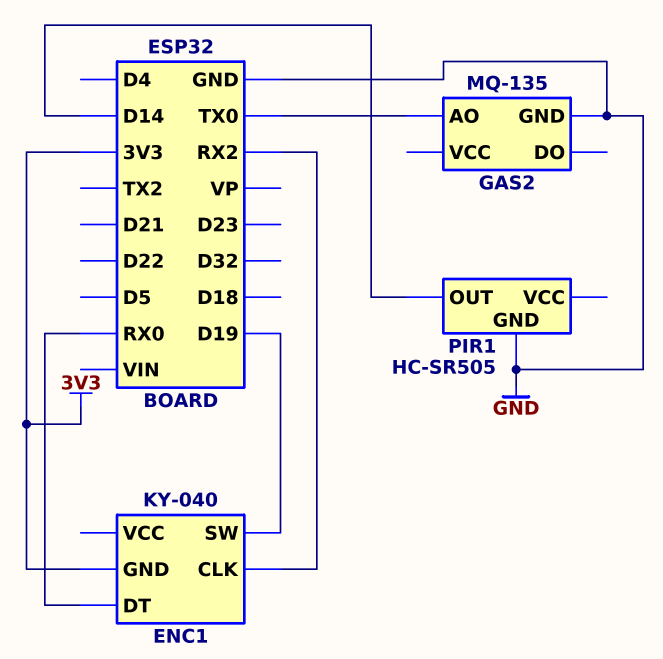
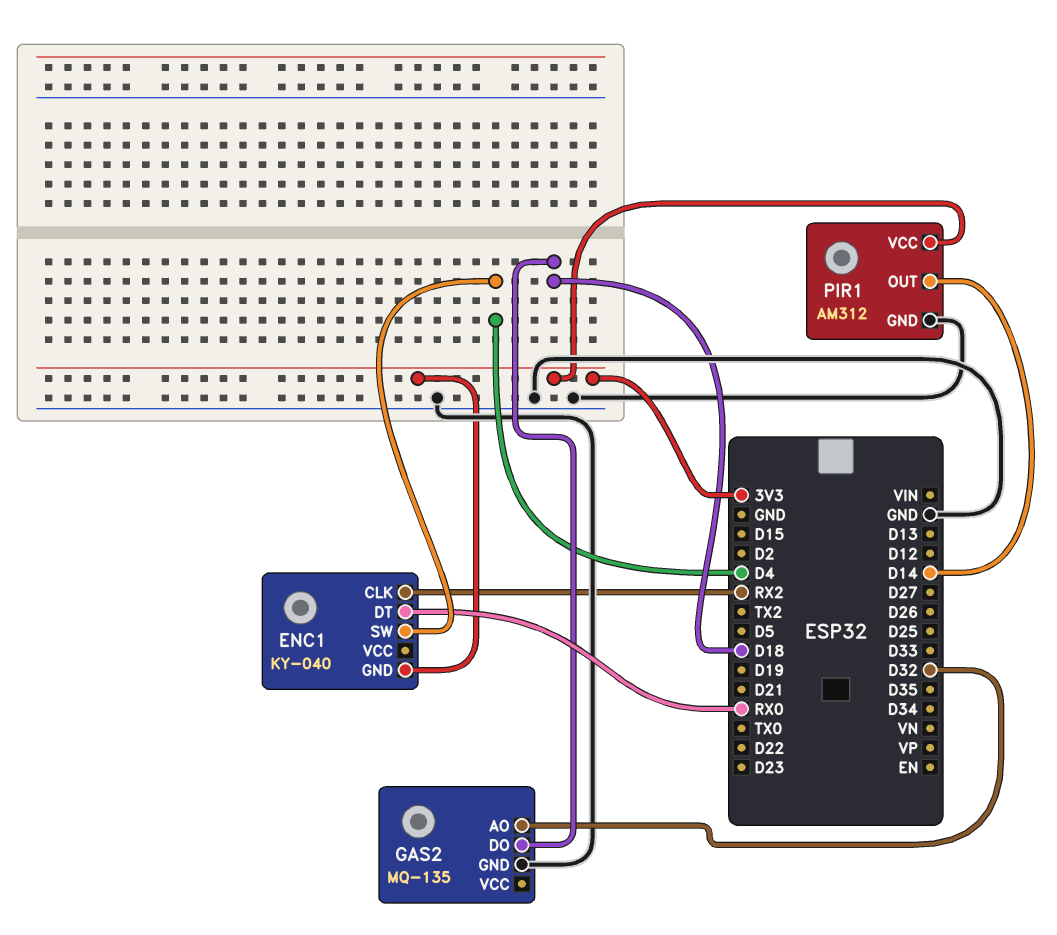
ENC1 pin SW: D19 -> D4
GAS2 pin AO: TX0 -> D32
GAS2 pin DO: none -> D18
PIR1: HC-SR505 -> AM312
PIR1 pin VCC: none -> 3V3

